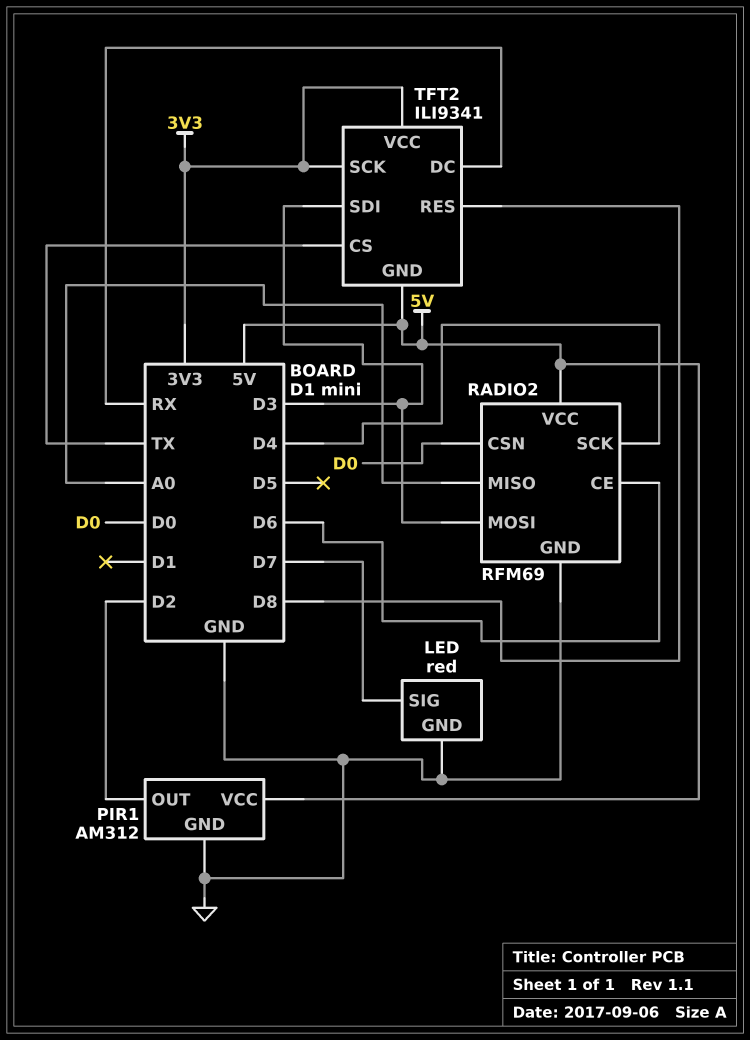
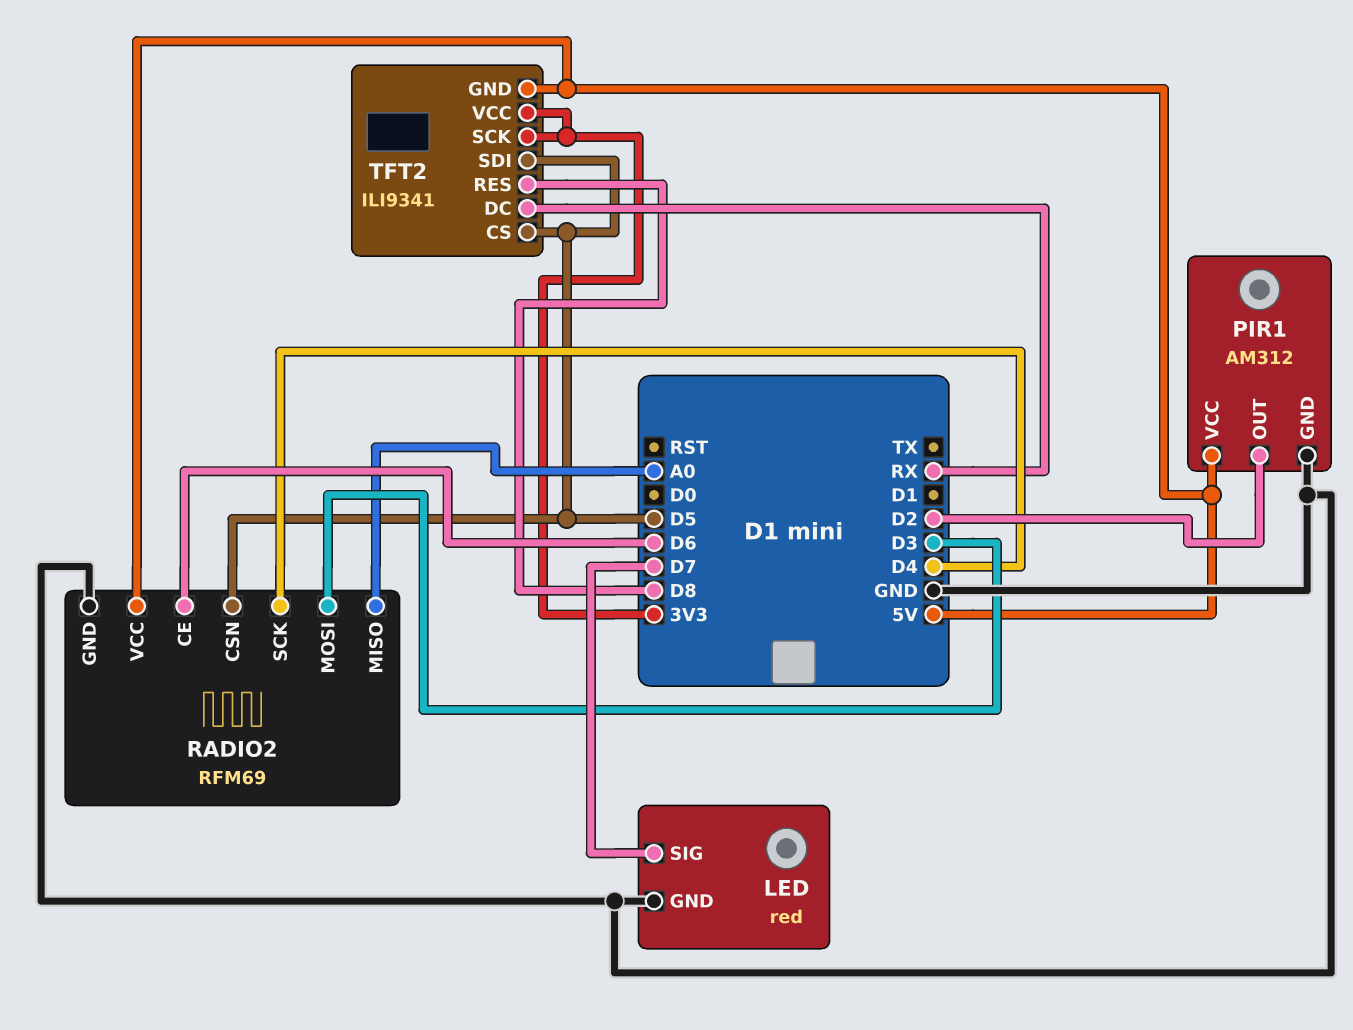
RADIO2 pin CSN: D0 -> D5
TFT2 pin CS: TX -> D5
TFT2 pin SDI: D3 -> D5

